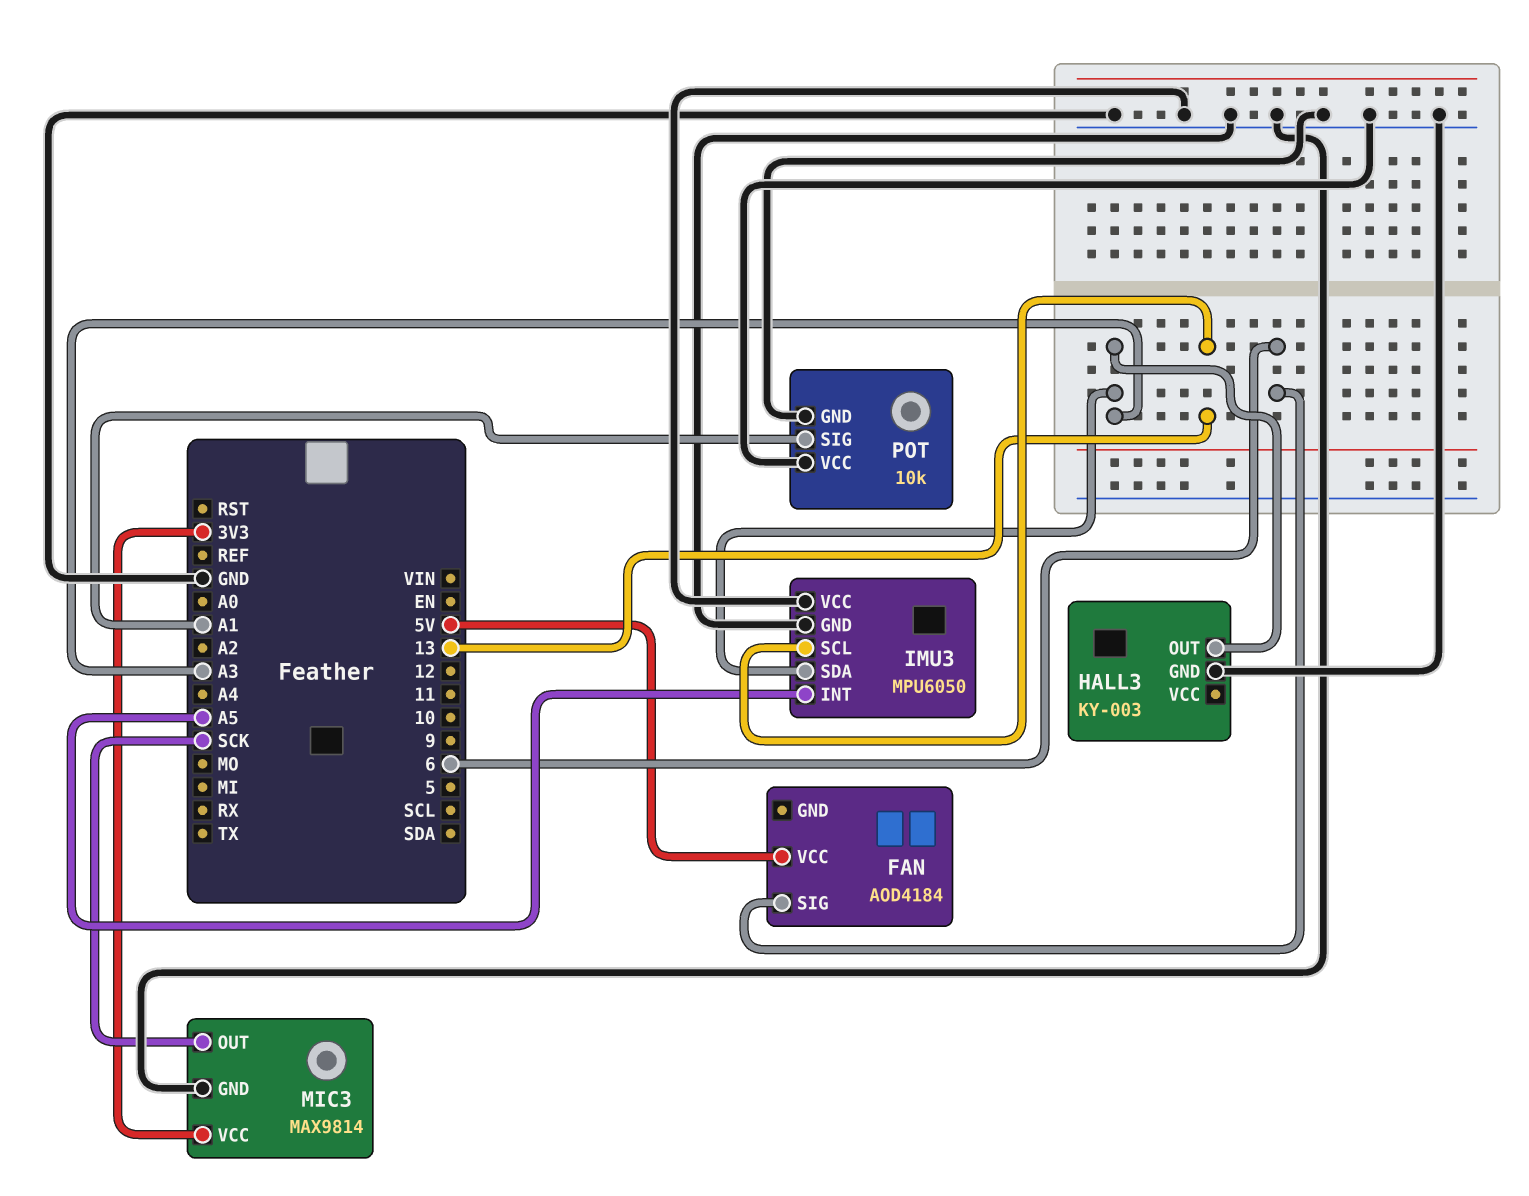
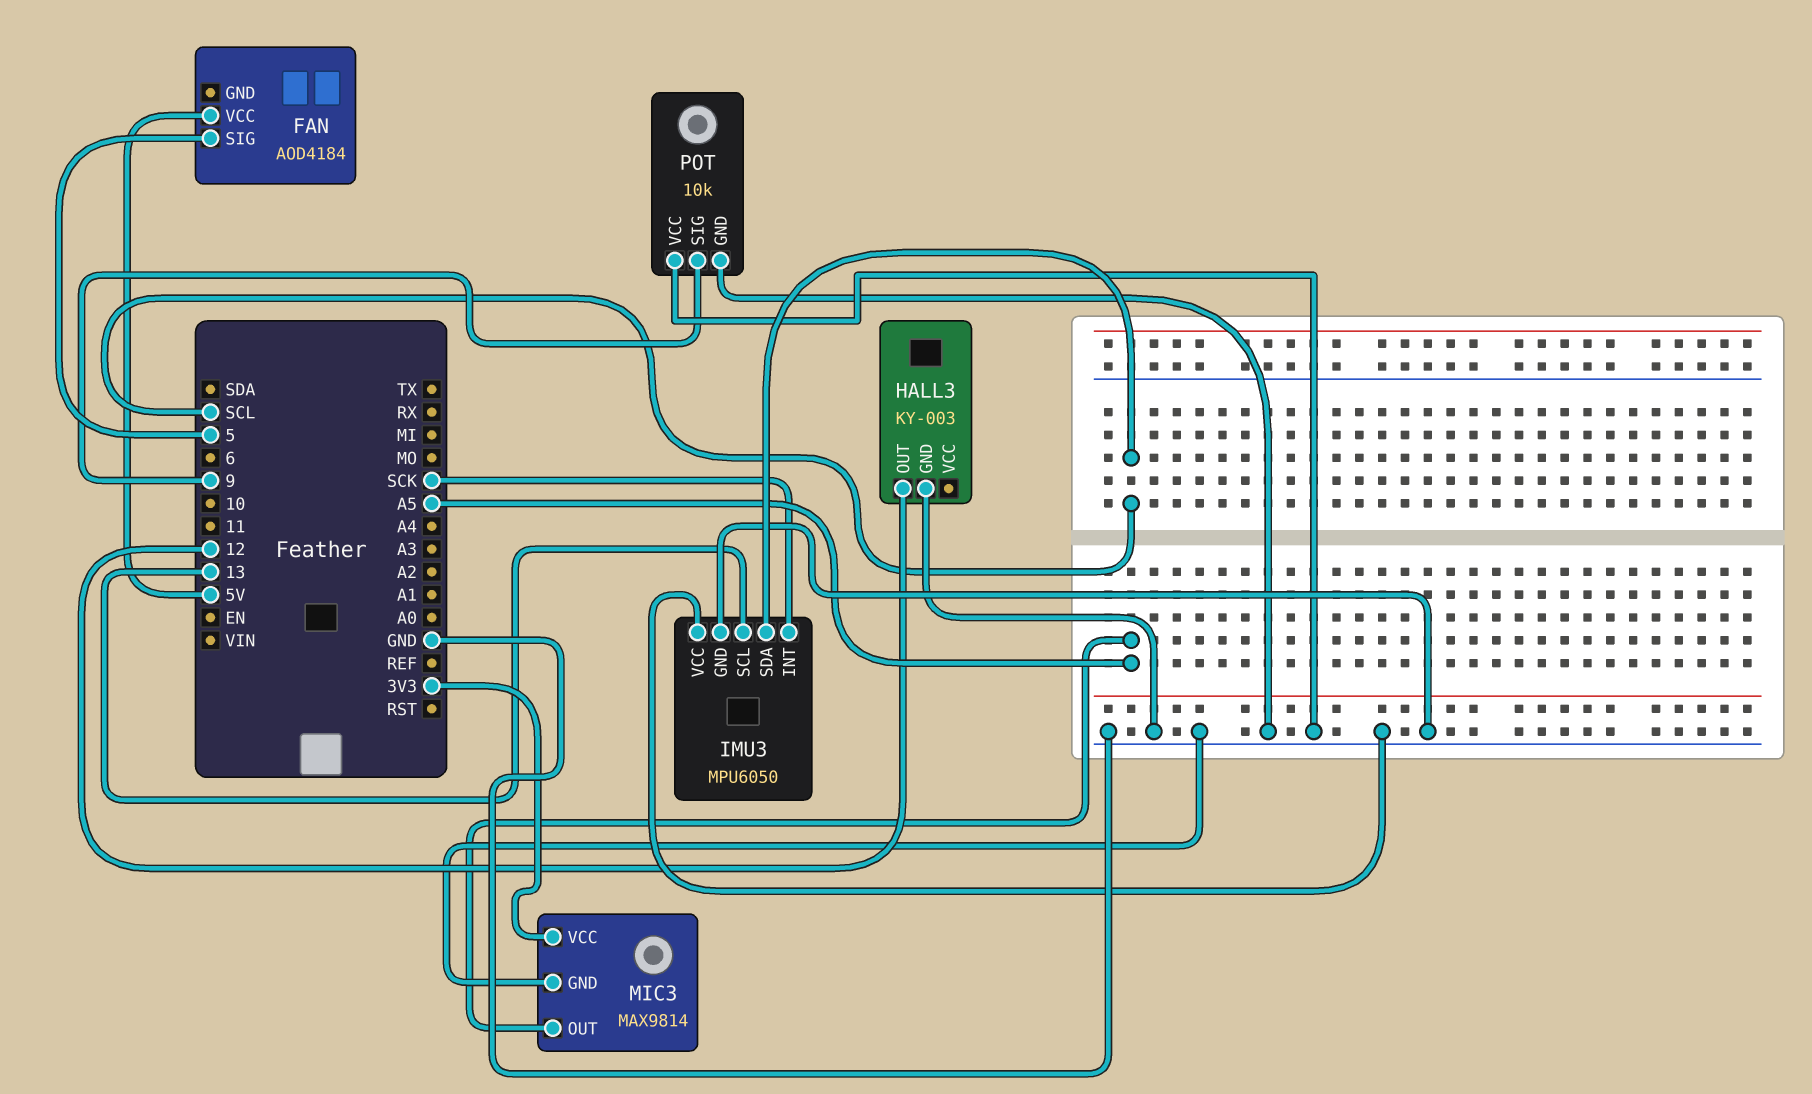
FAN pin SIG: 6 -> 5
HALL3 pin OUT: A3 -> 12
IMU3 pin INT: A5 -> SCK
IMU3 pin SDA: A3 -> SCL
MIC3 pin OUT: SCK -> A5
POT pin SIG: A1 -> 9

